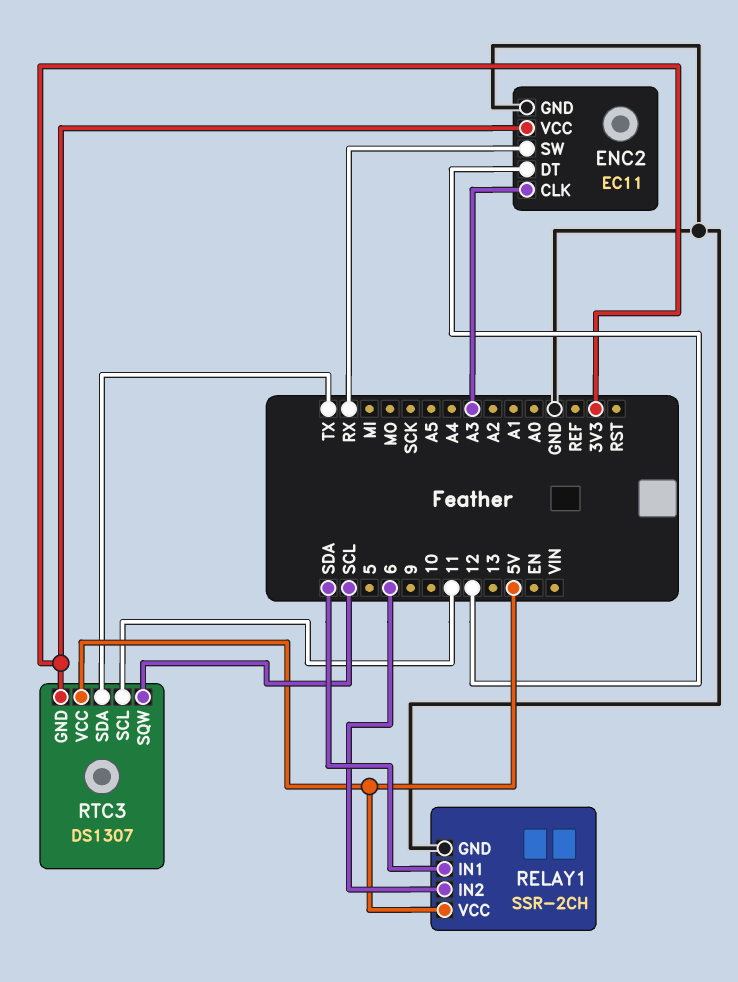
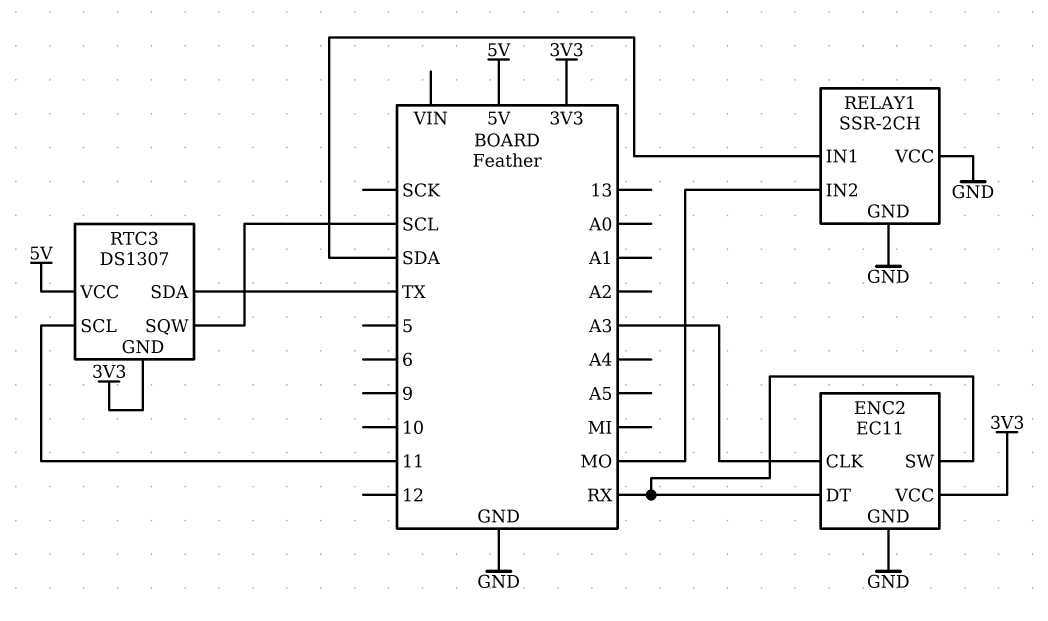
ENC2 pin DT: 12 -> RX
RELAY1 pin IN2: 6 -> MO
RELAY1 pin VCC: 5V -> GND

